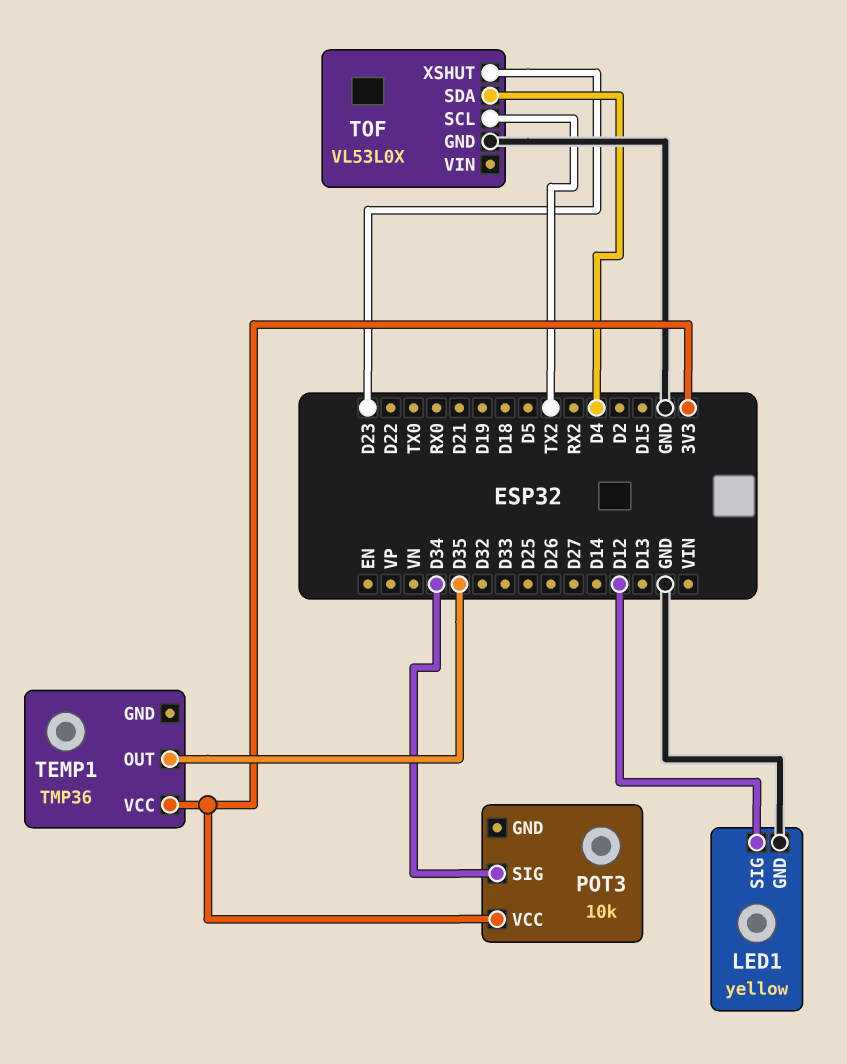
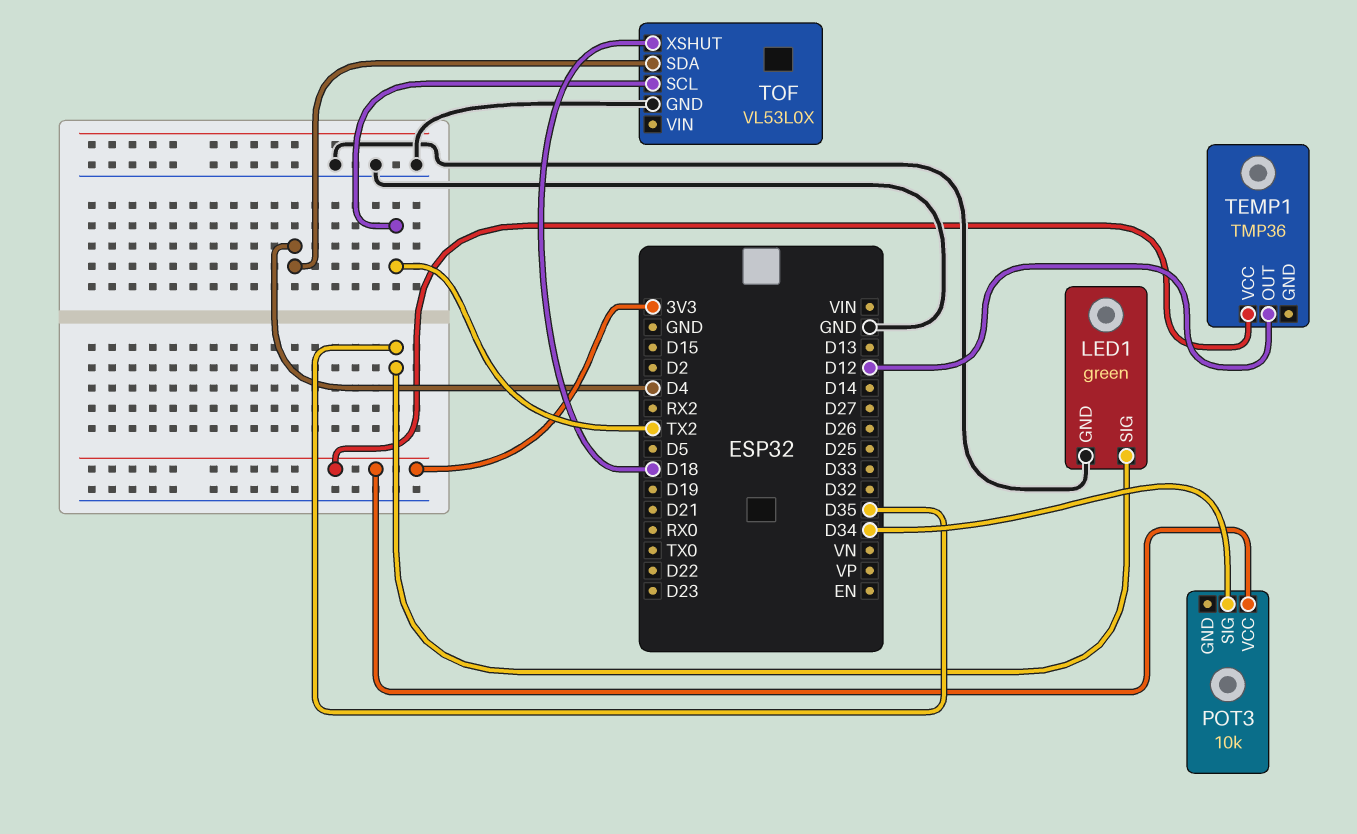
LED1: yellow -> green
LED1 pin SIG: D12 -> D35
TEMP1 pin OUT: D35 -> D12
TOF pin XSHUT: D23 -> D18

